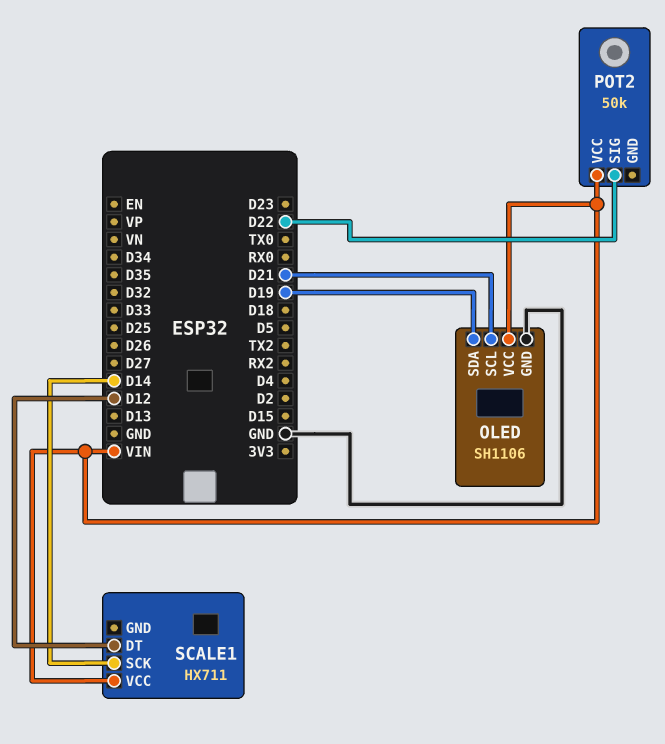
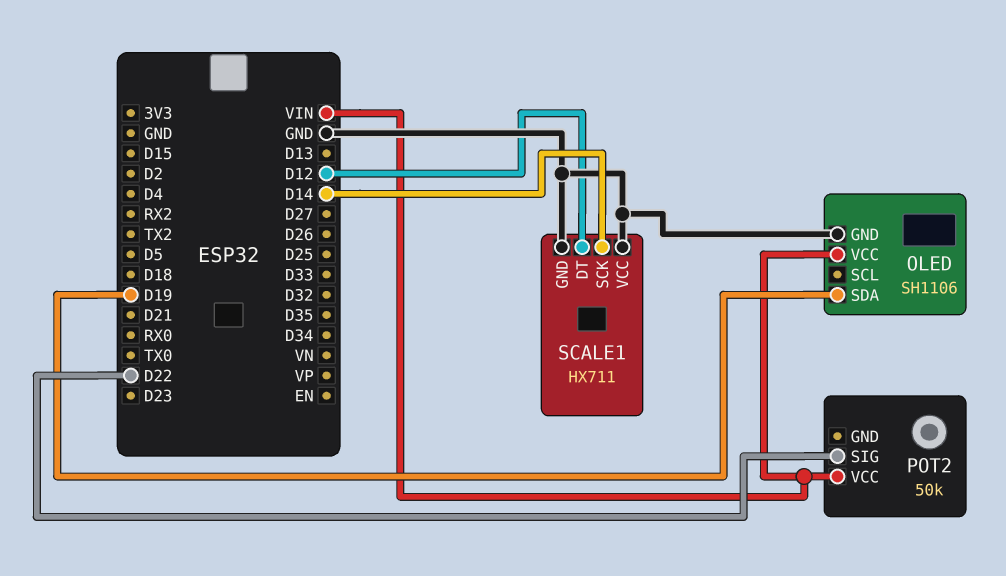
OLED pin SCL: D21 -> none
SCALE1 pin GND: none -> GND
SCALE1 pin VCC: VIN -> GND

